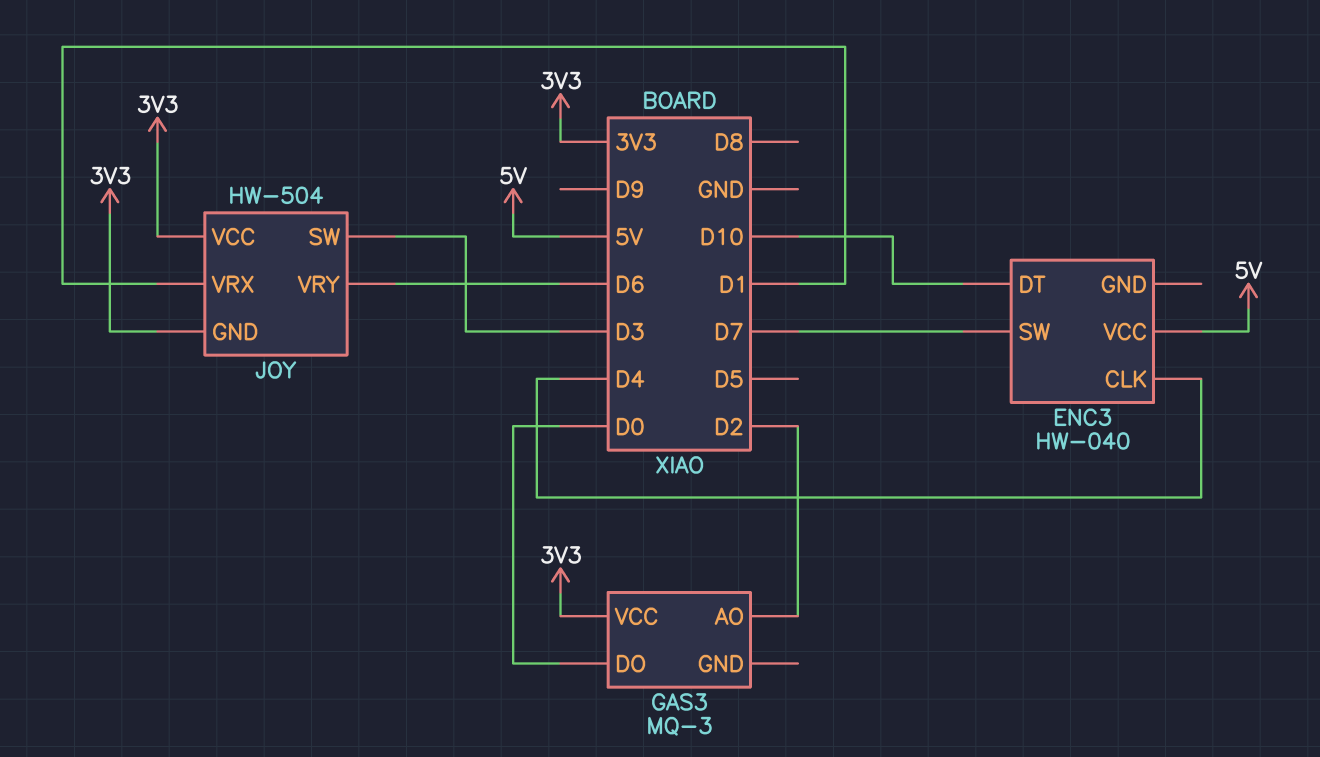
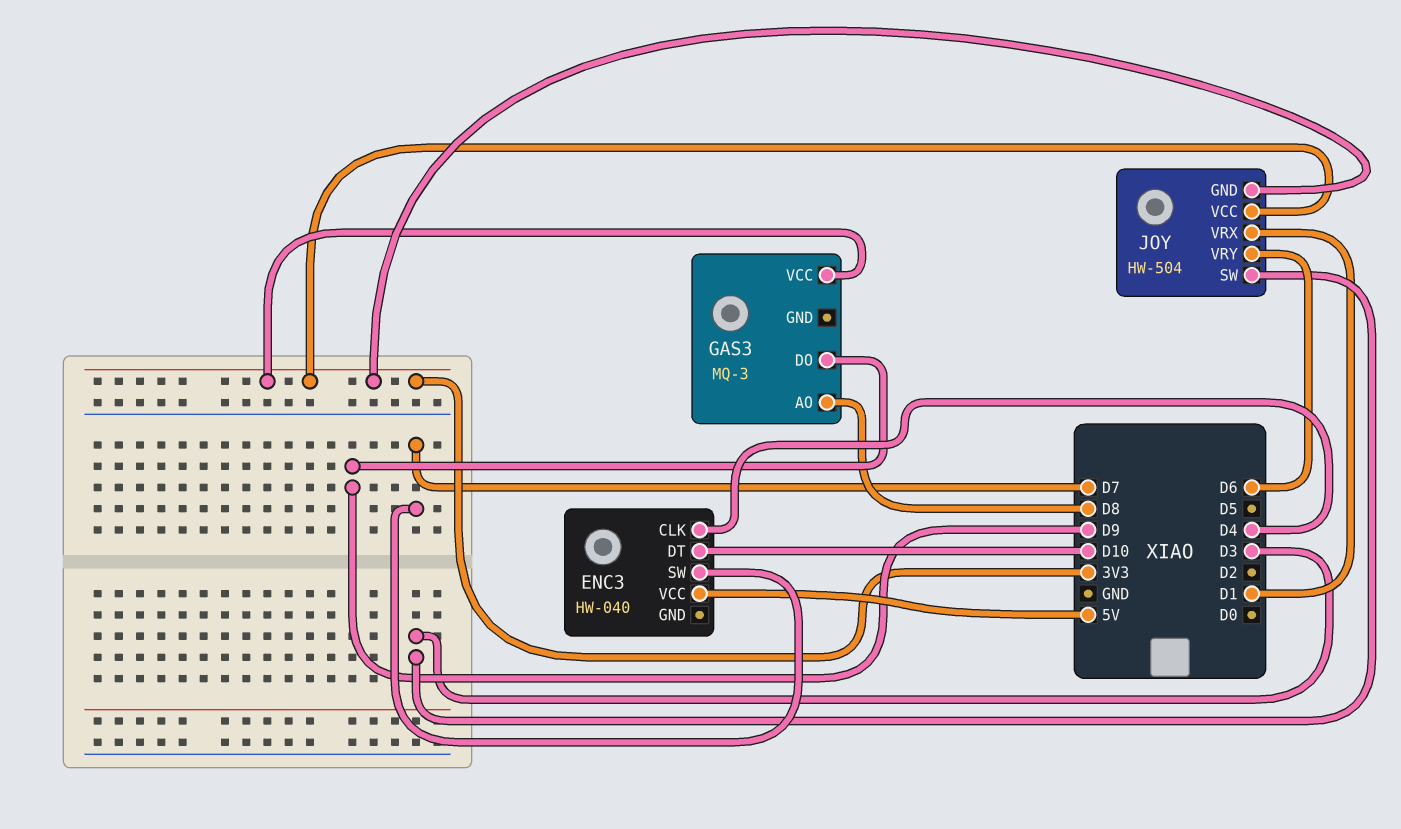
GAS3 pin AO: D2 -> D8
GAS3 pin DO: D0 -> D9

